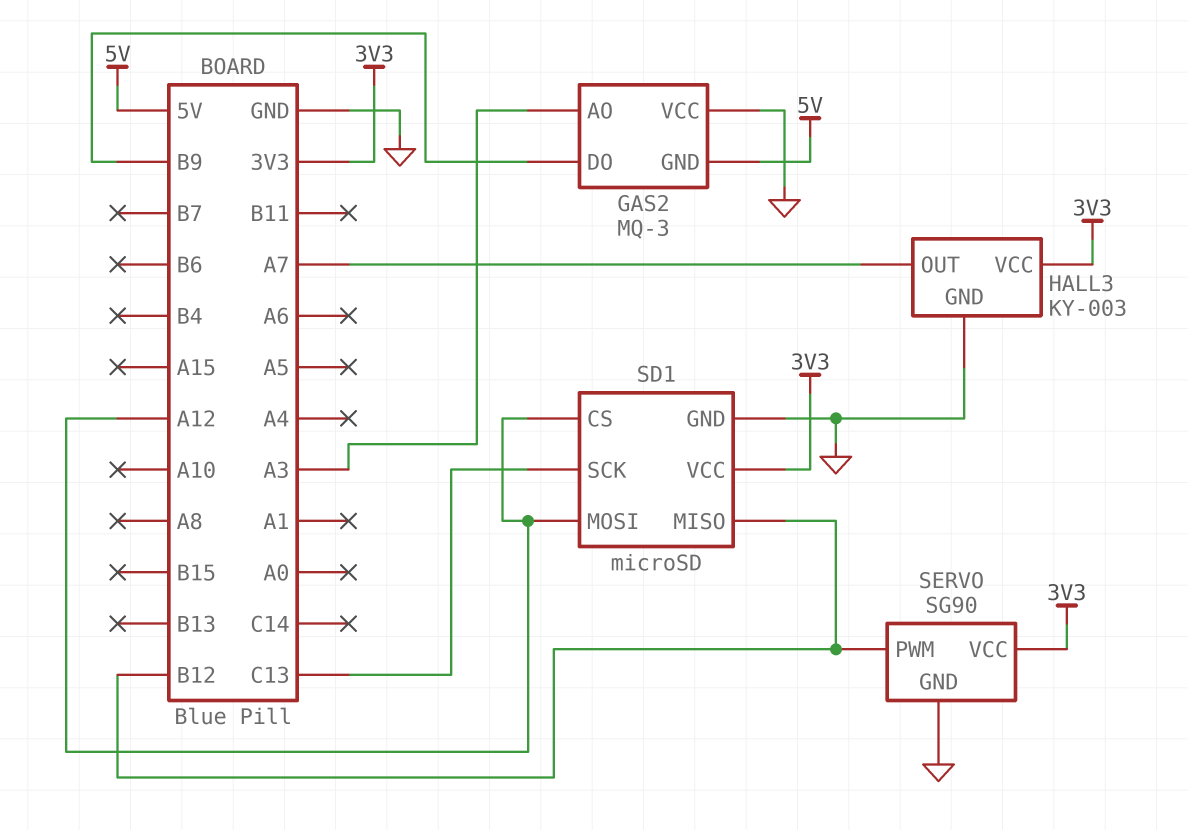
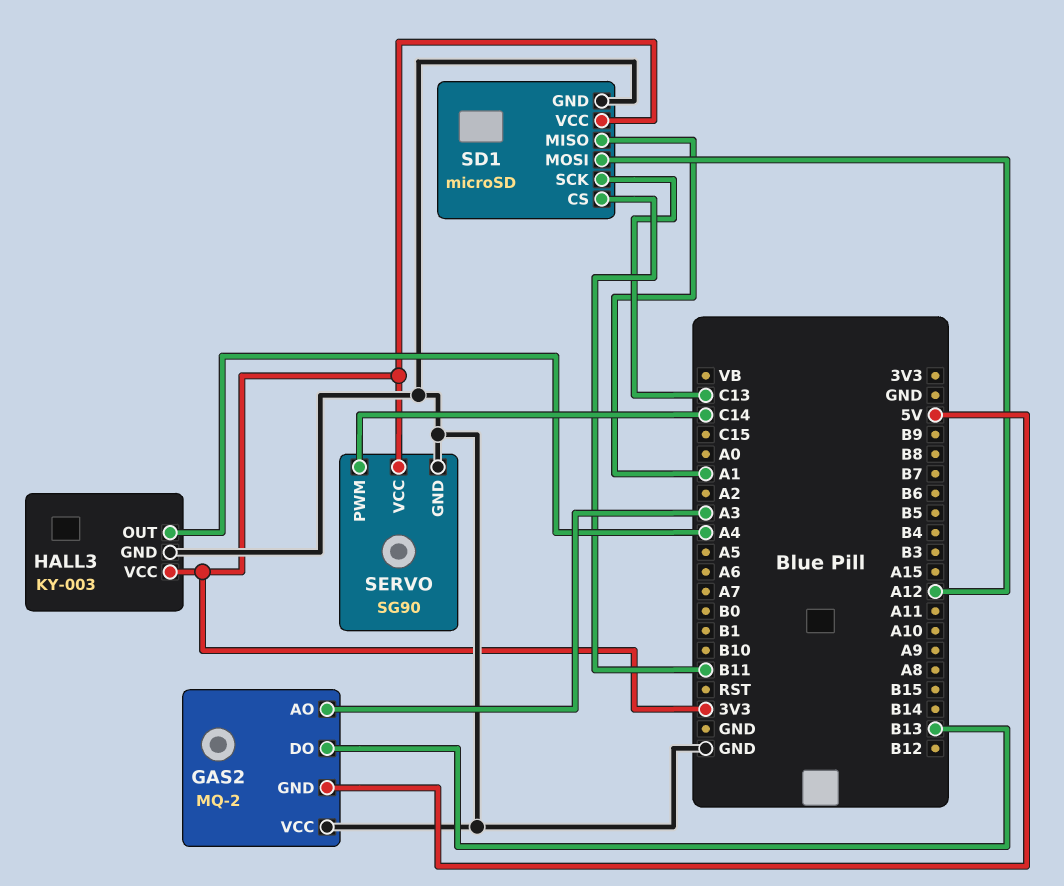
GAS2: MQ-3 -> MQ-2
GAS2 pin DO: B9 -> B13
HALL3 pin OUT: A7 -> A4
SD1 pin CS: A12 -> B11
SD1 pin MISO: B12 -> A1
SERVO pin PWM: B12 -> C14

